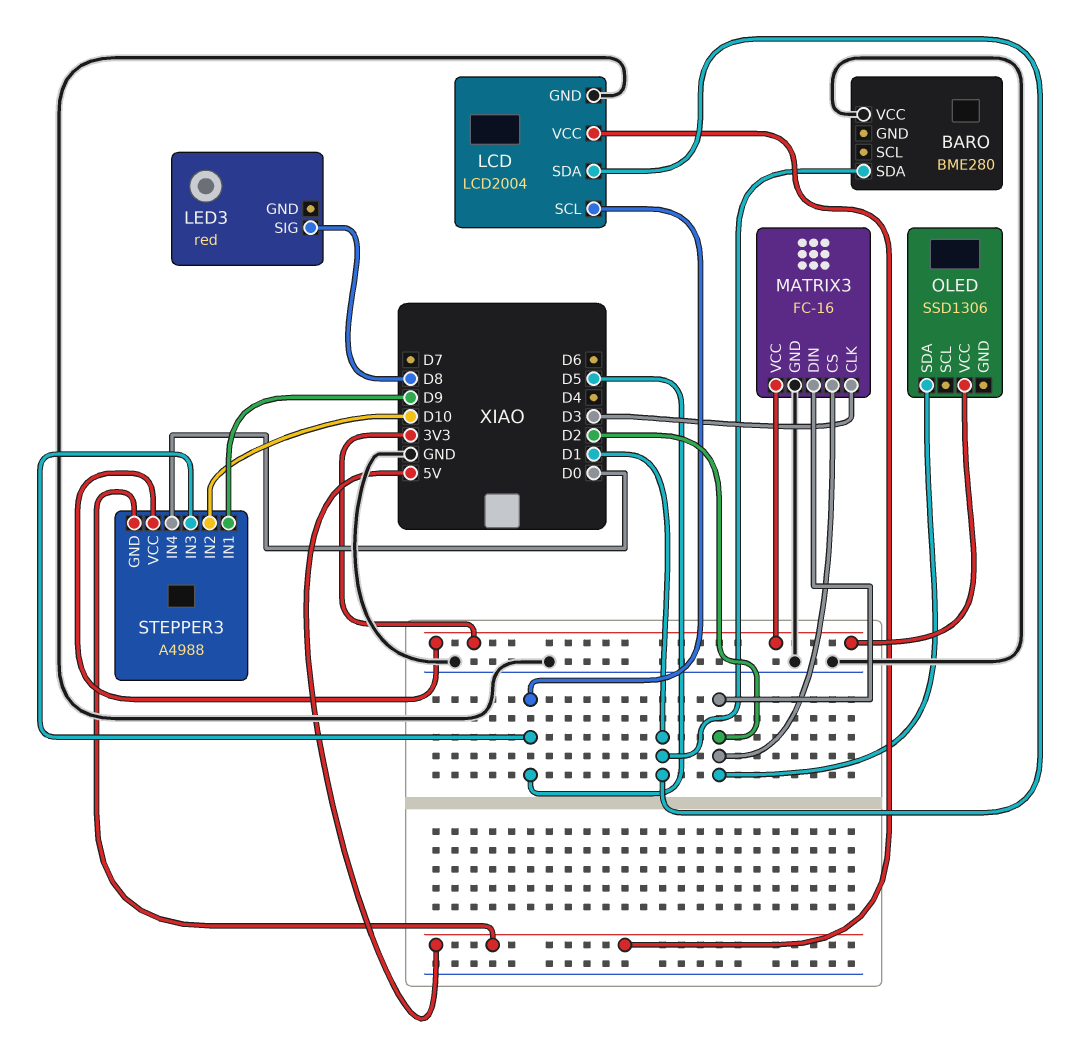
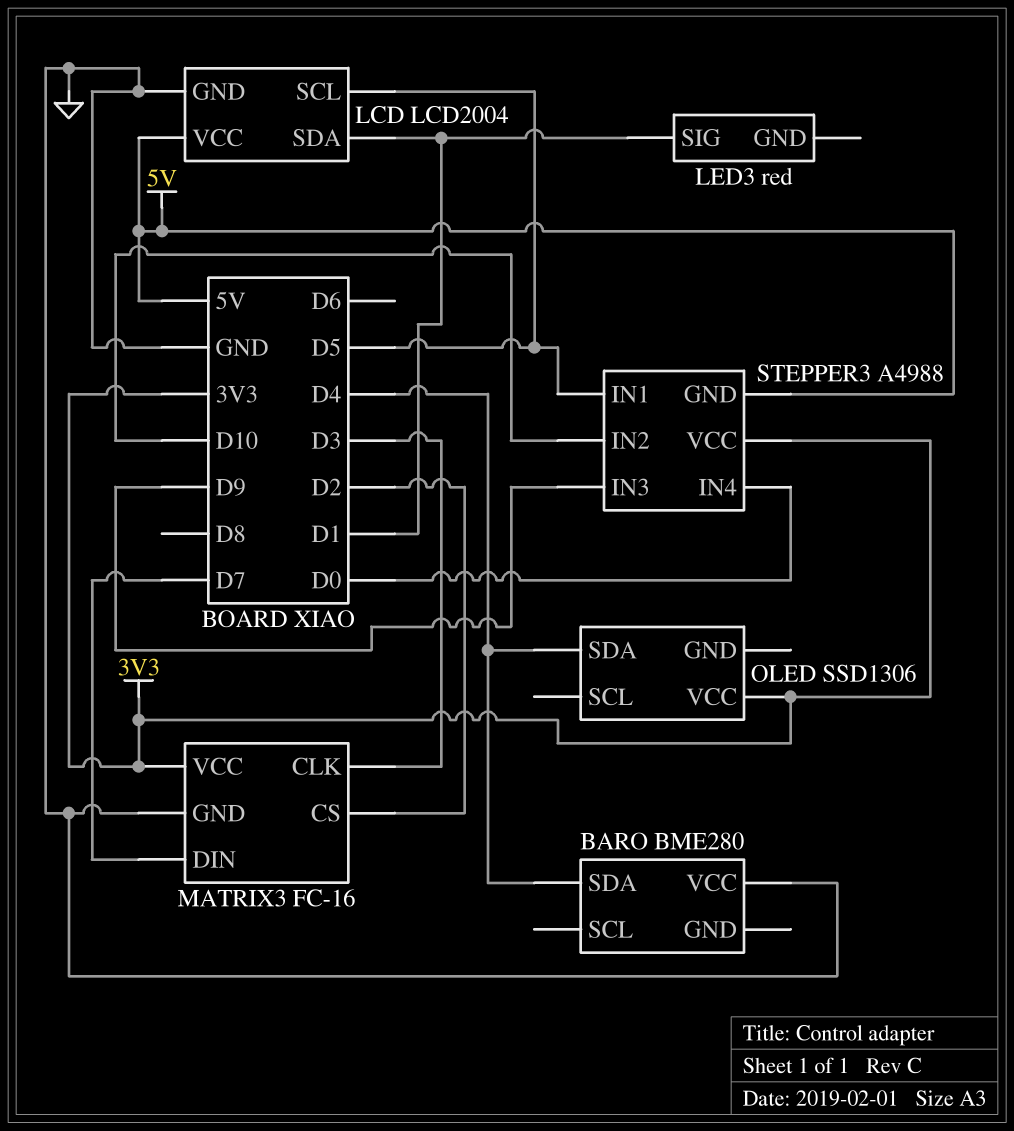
BARO pin SDA: D1 -> D4
LED3 pin SIG: D8 -> D1
MATRIX3 pin DIN: D2 -> D7
OLED pin SDA: D2 -> D4
STEPPER3 pin IN1: D9 -> D5
STEPPER3 pin IN3: D5 -> D9

